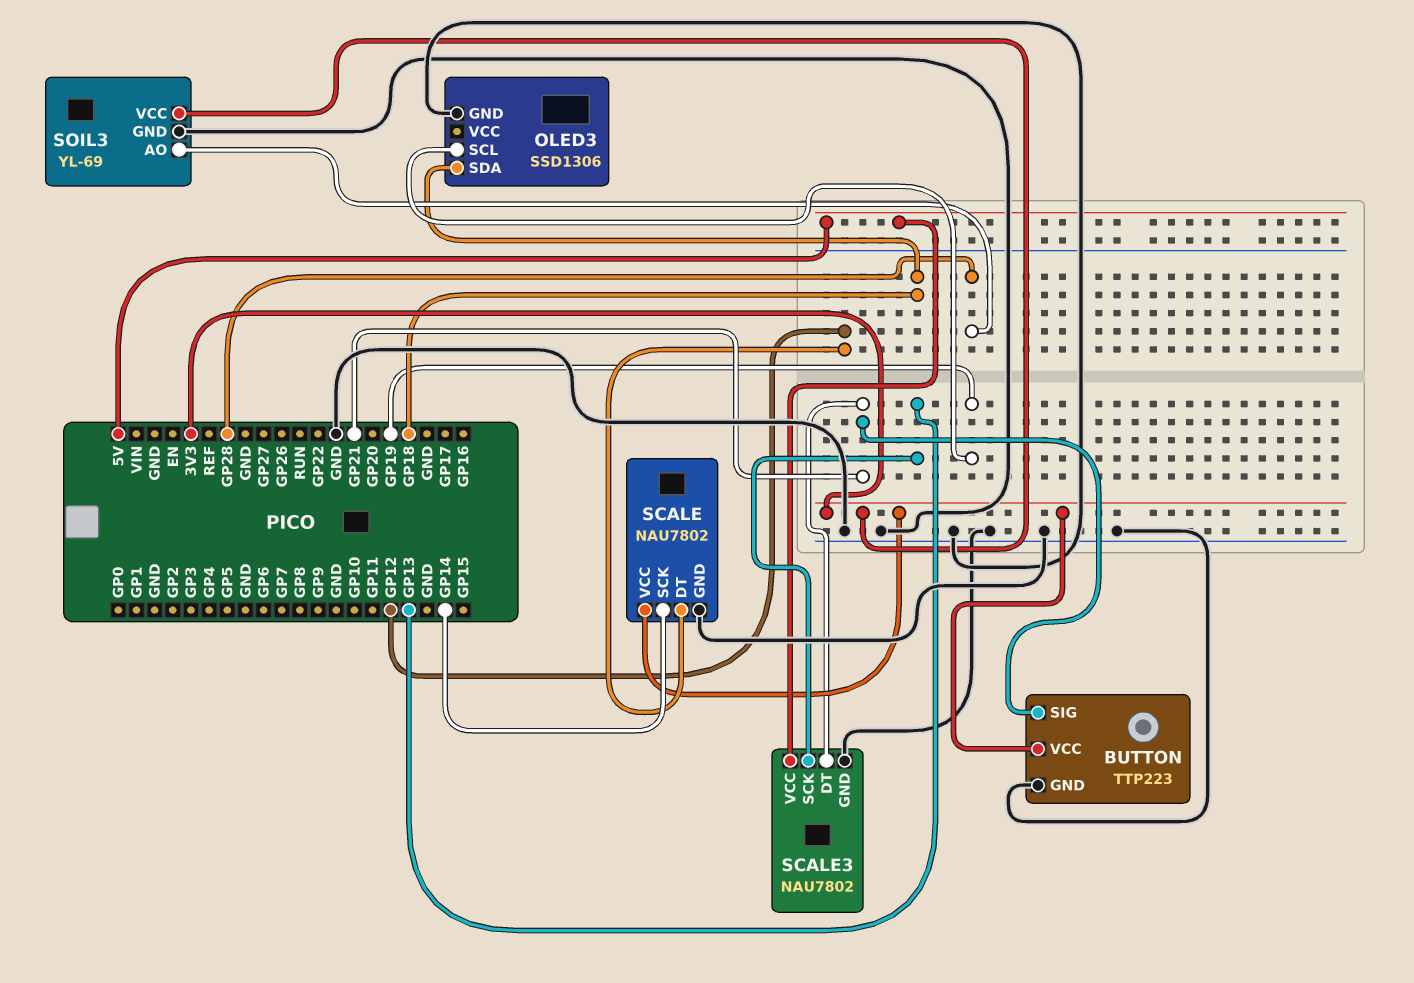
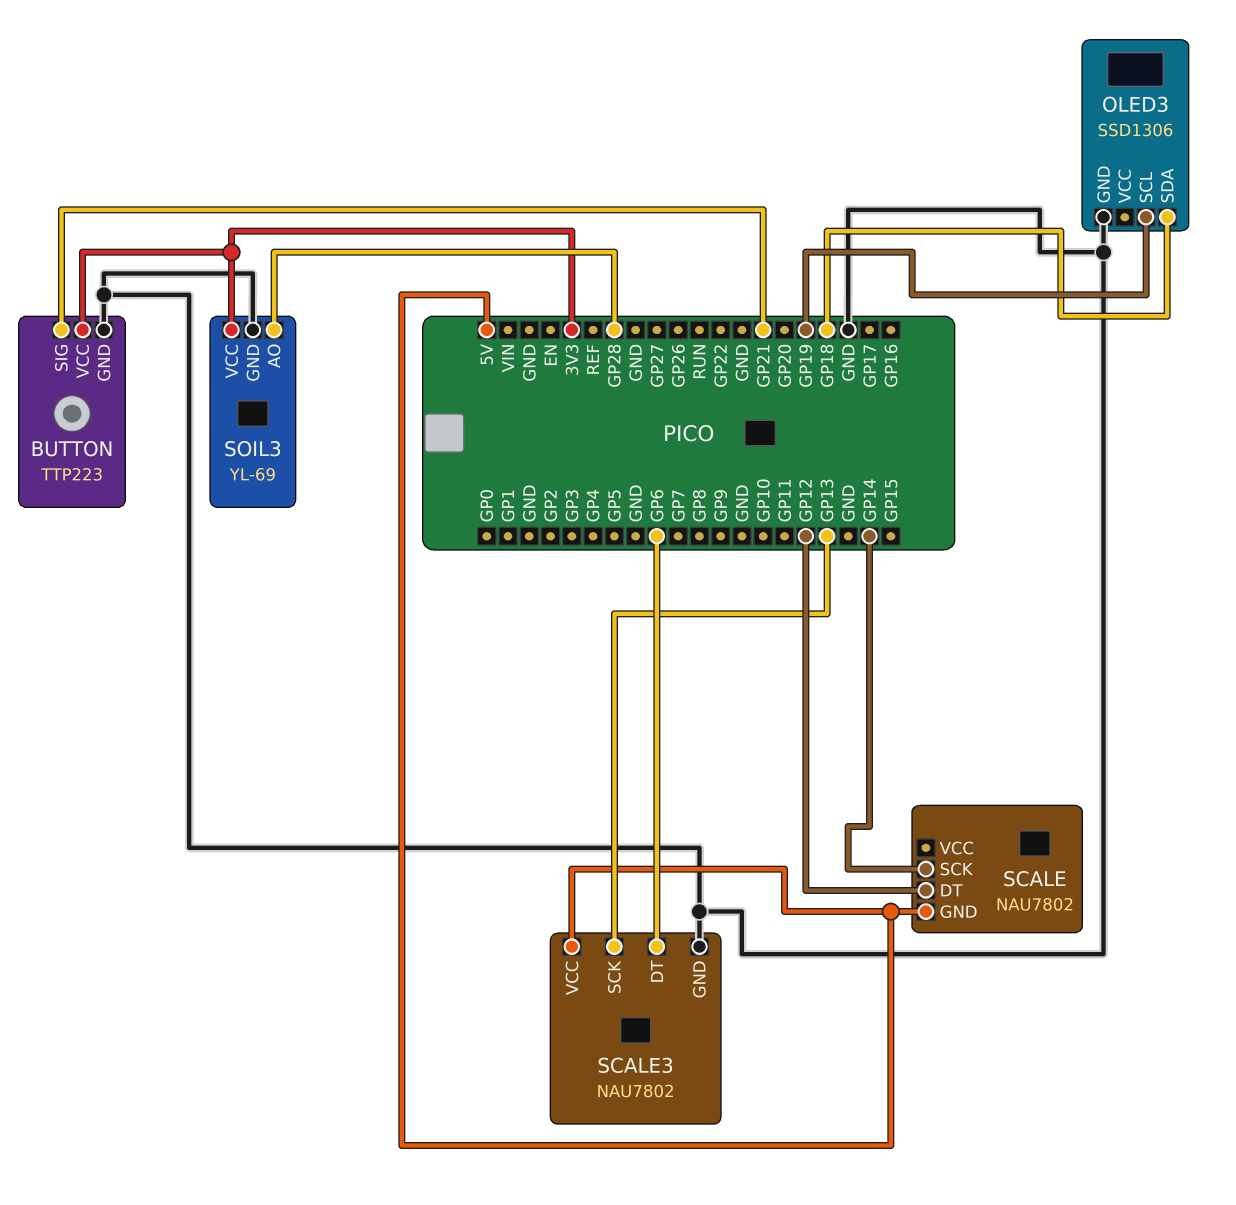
SCALE pin GND: GND -> 5V
SCALE pin VCC: 3V3 -> none
SCALE3 pin DT: GP21 -> GP6

